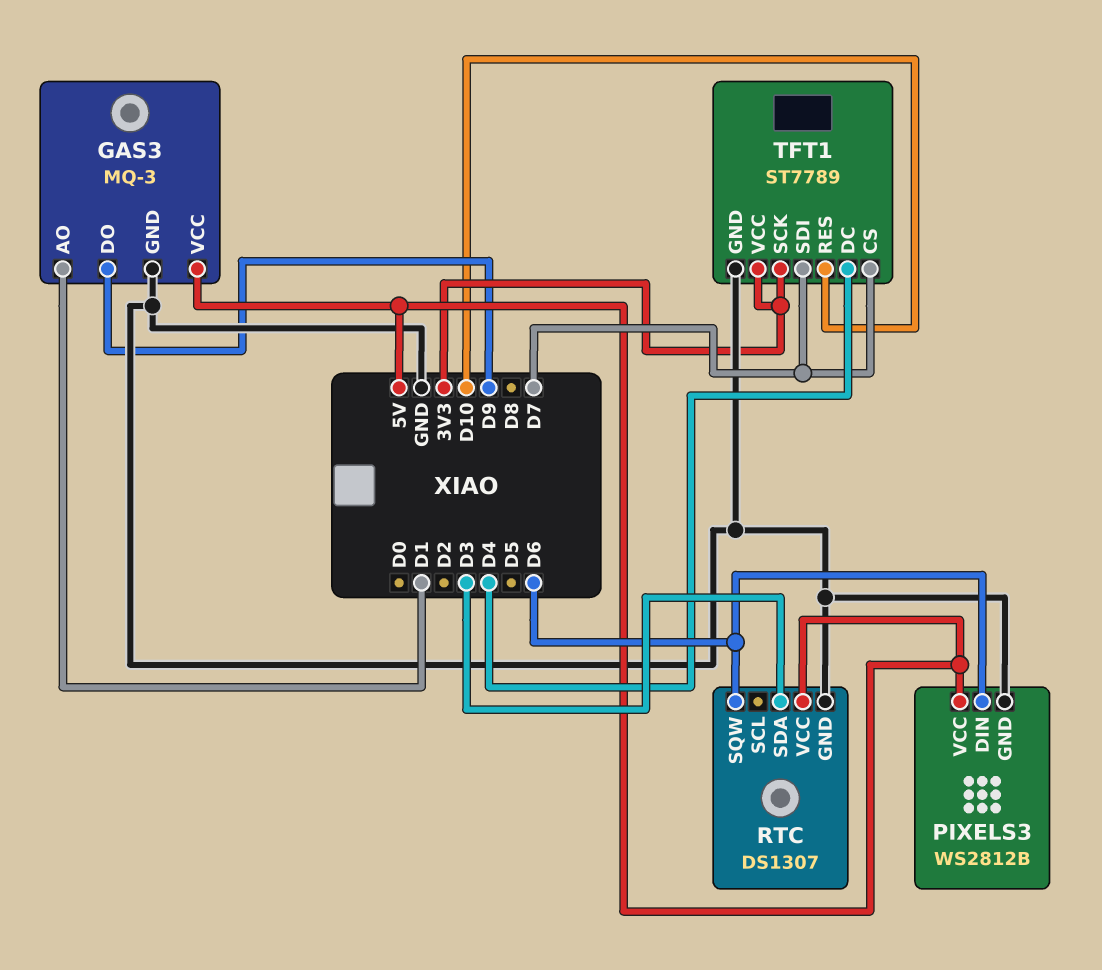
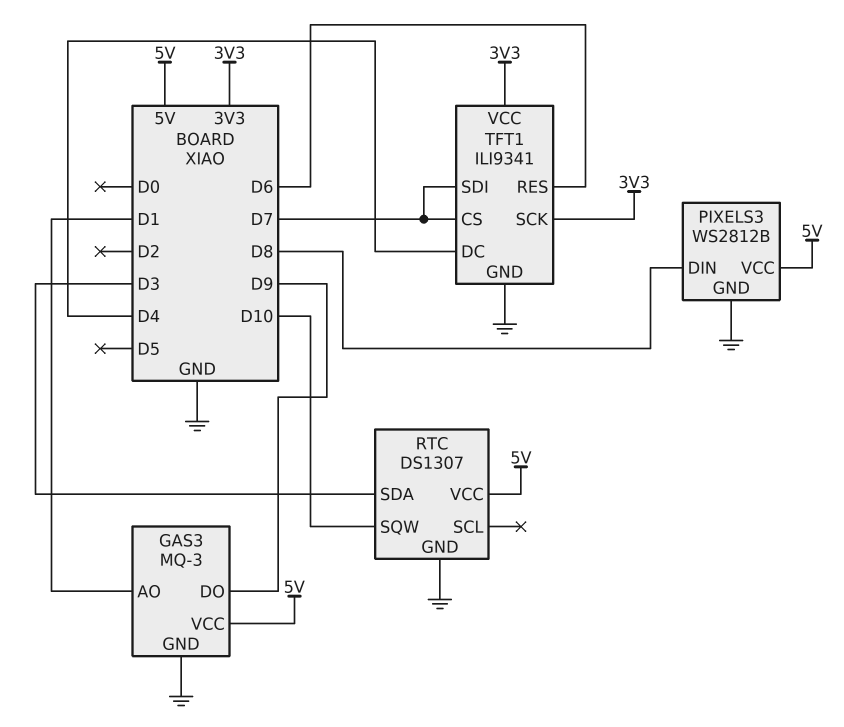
PIXELS3 pin DIN: D6 -> D8
RTC pin SQW: D6 -> D10
TFT1: ST7789 -> ILI9341
TFT1 pin RES: D10 -> D6

